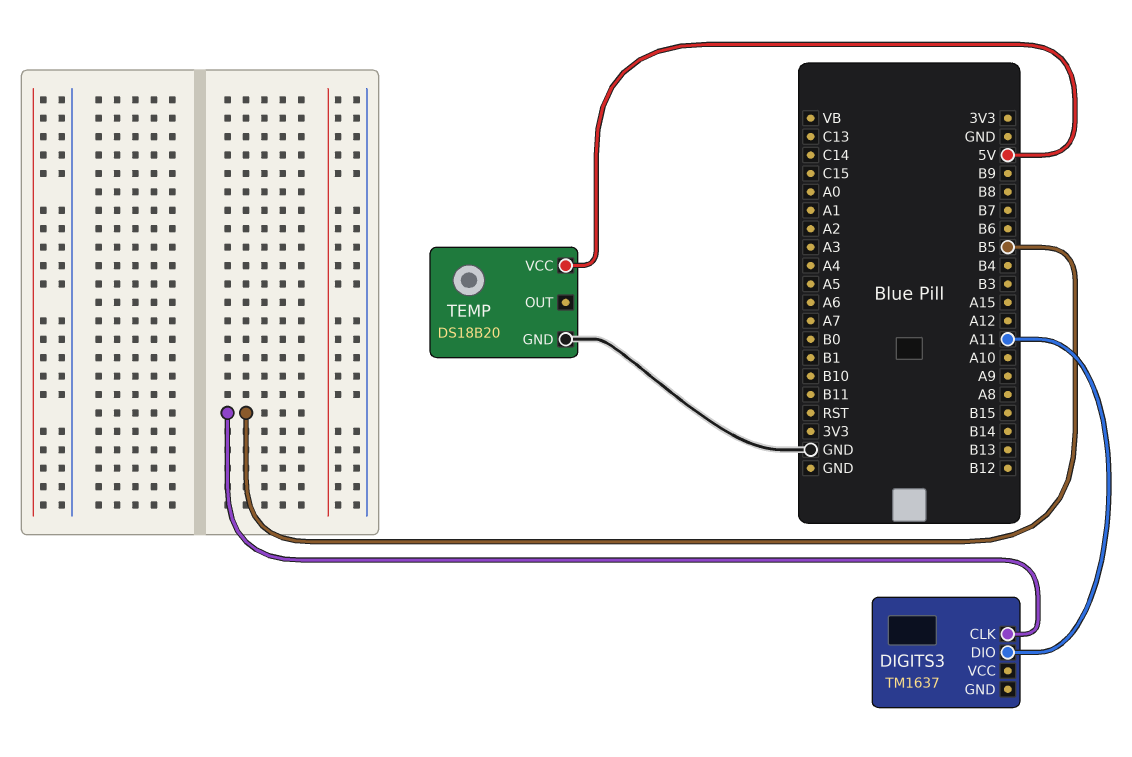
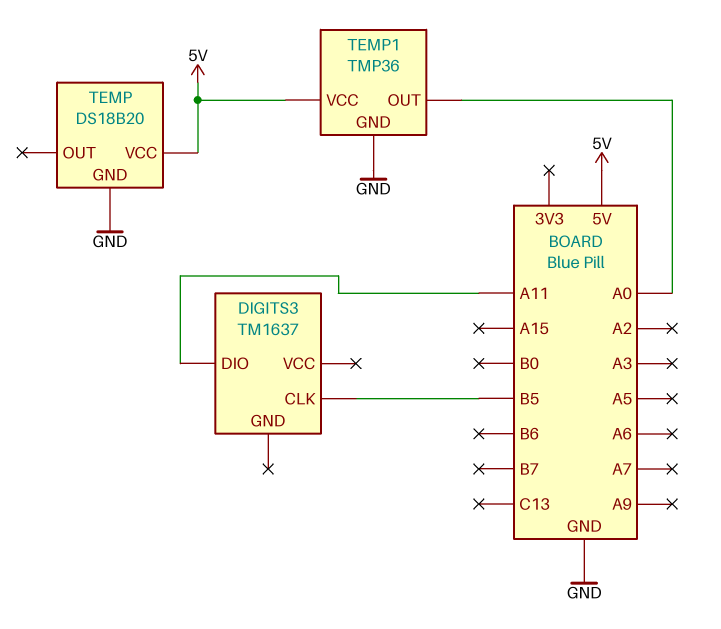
TEMP1: none -> TMP36
TEMP1 pin GND: none -> GND
TEMP1 pin OUT: none -> A0
TEMP1 pin VCC: none -> 5V

